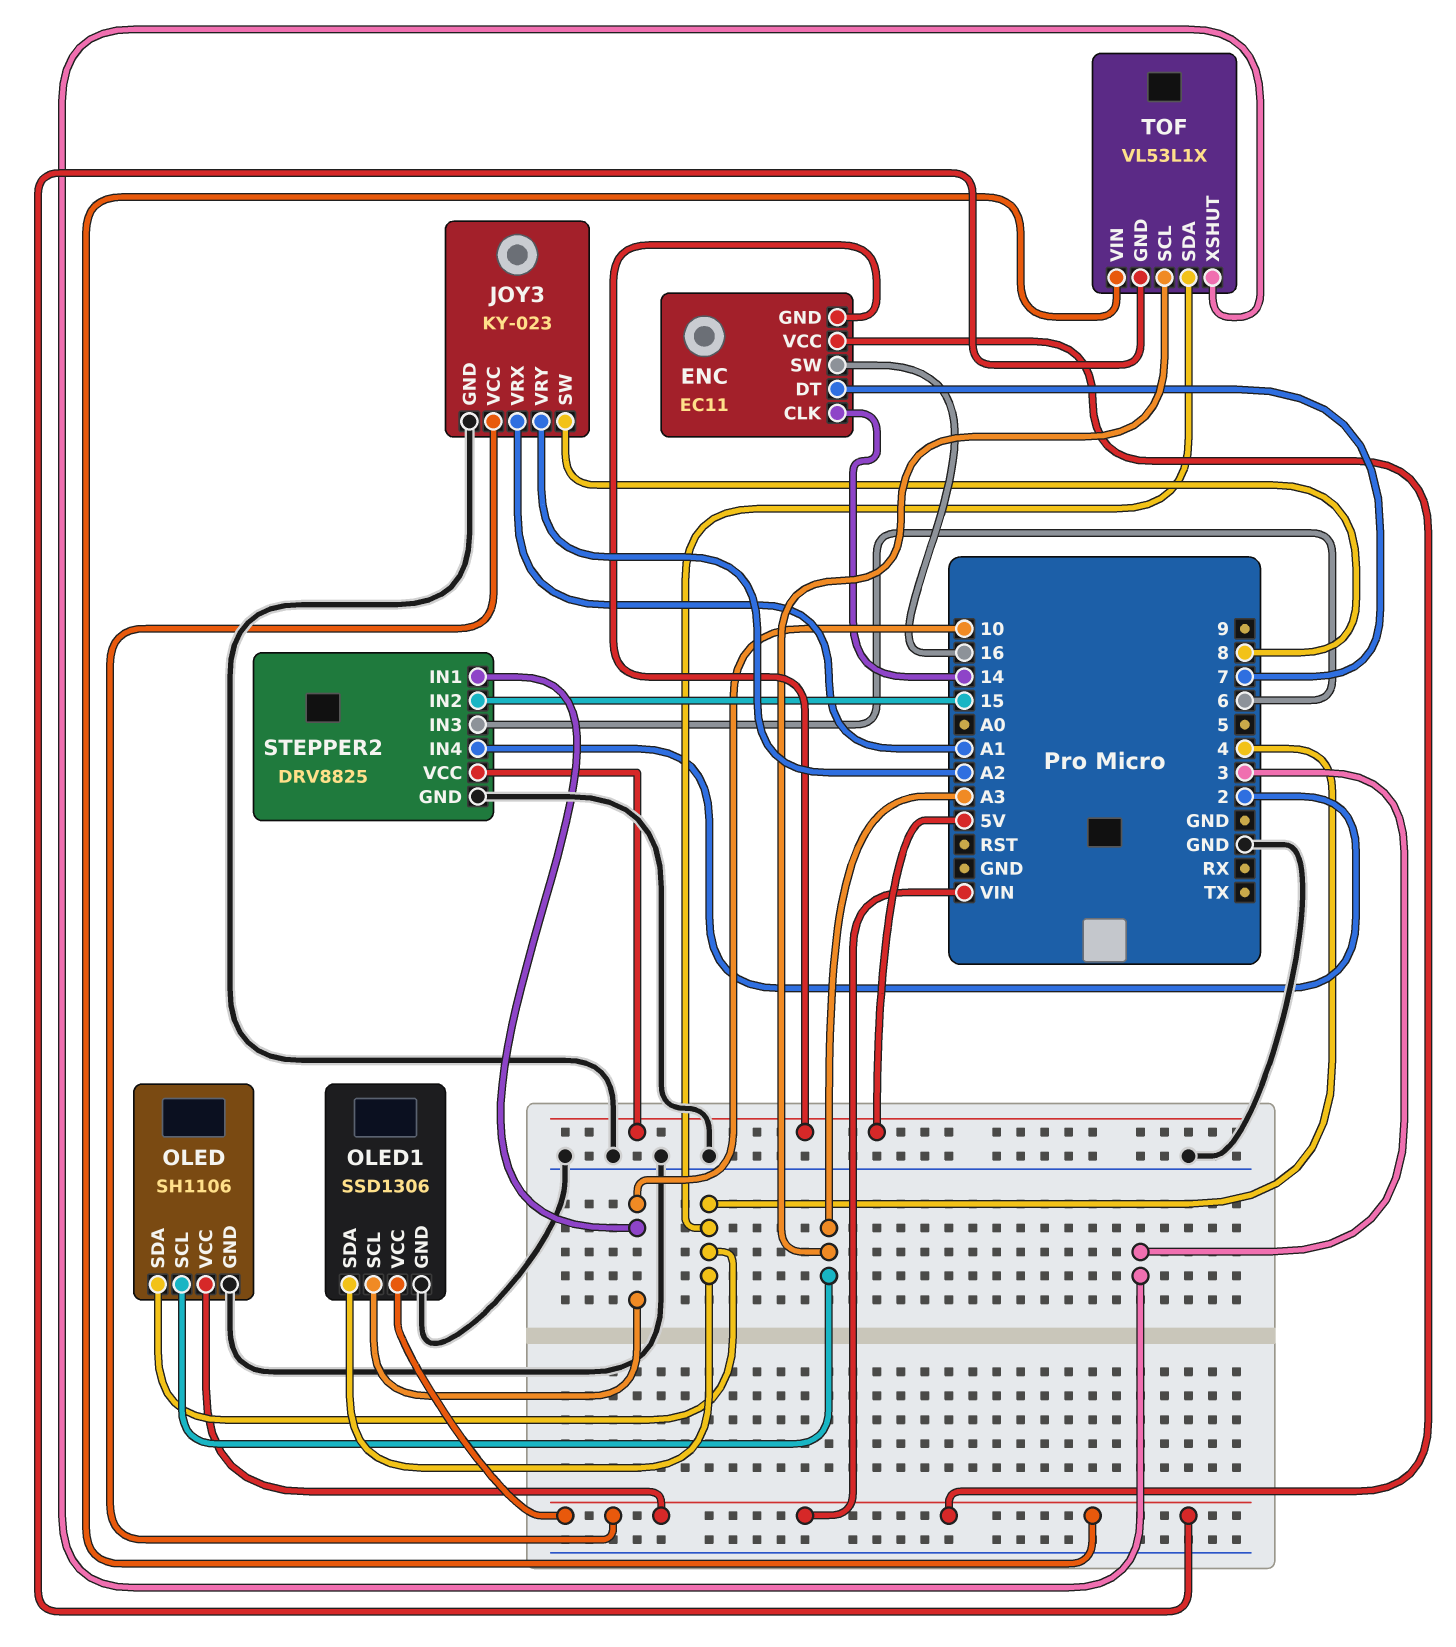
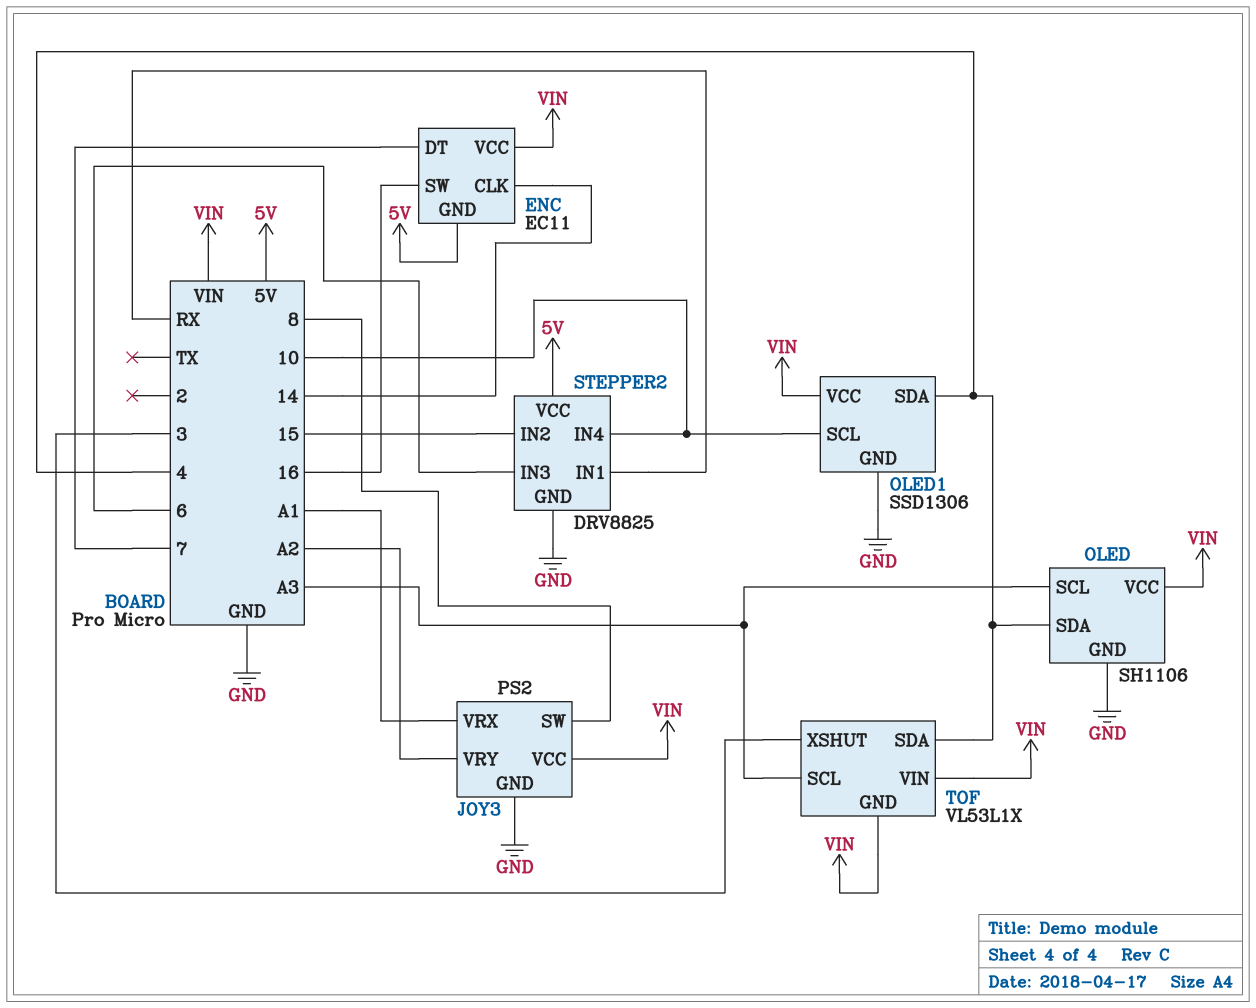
JOY3: KY-023 -> PS2
STEPPER2 pin IN1: 10 -> RX
STEPPER2 pin IN4: 2 -> 10

